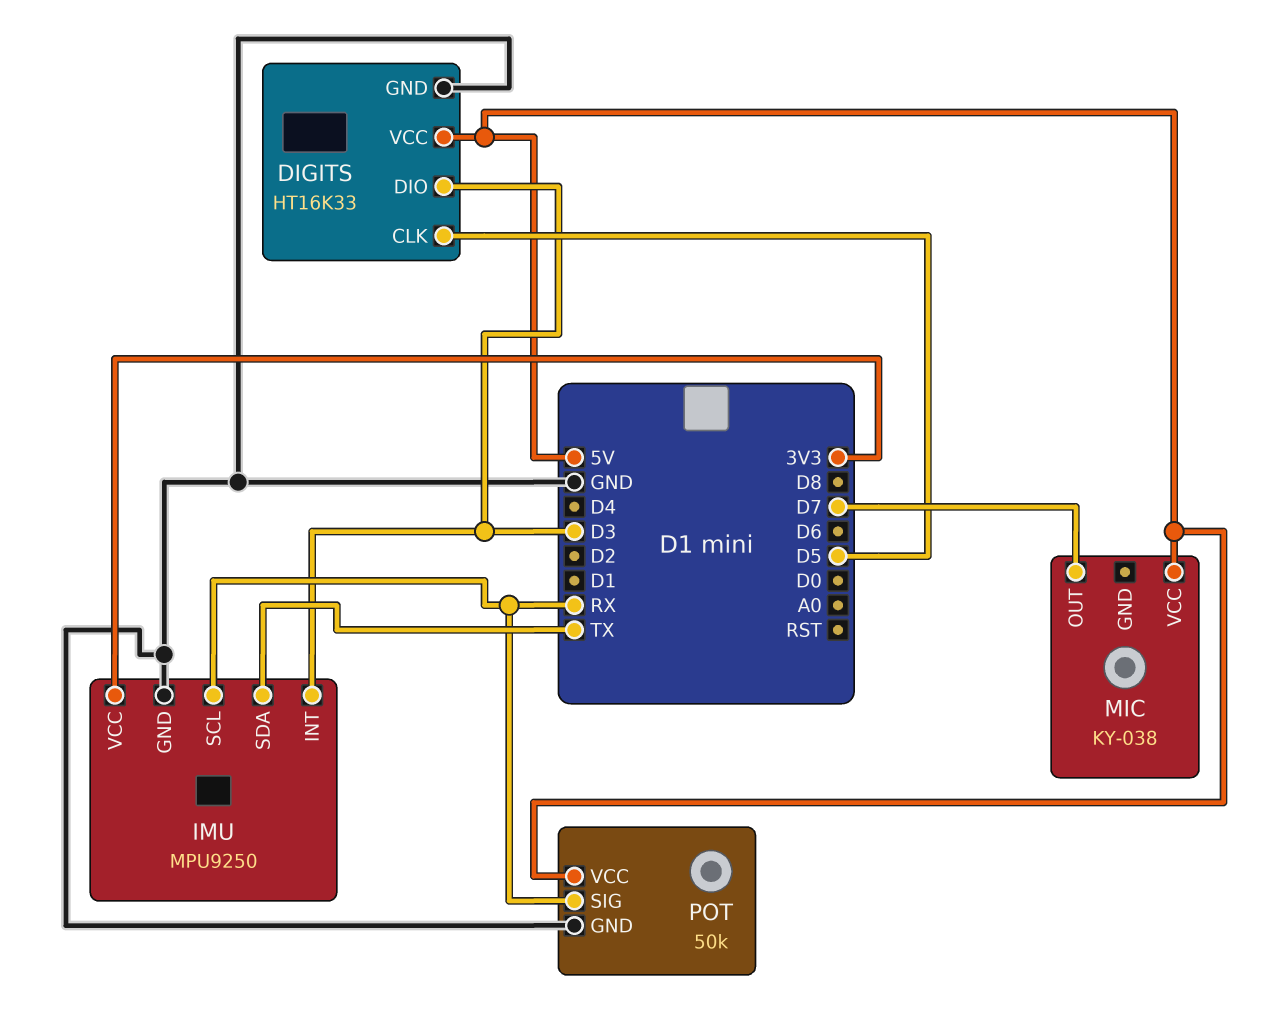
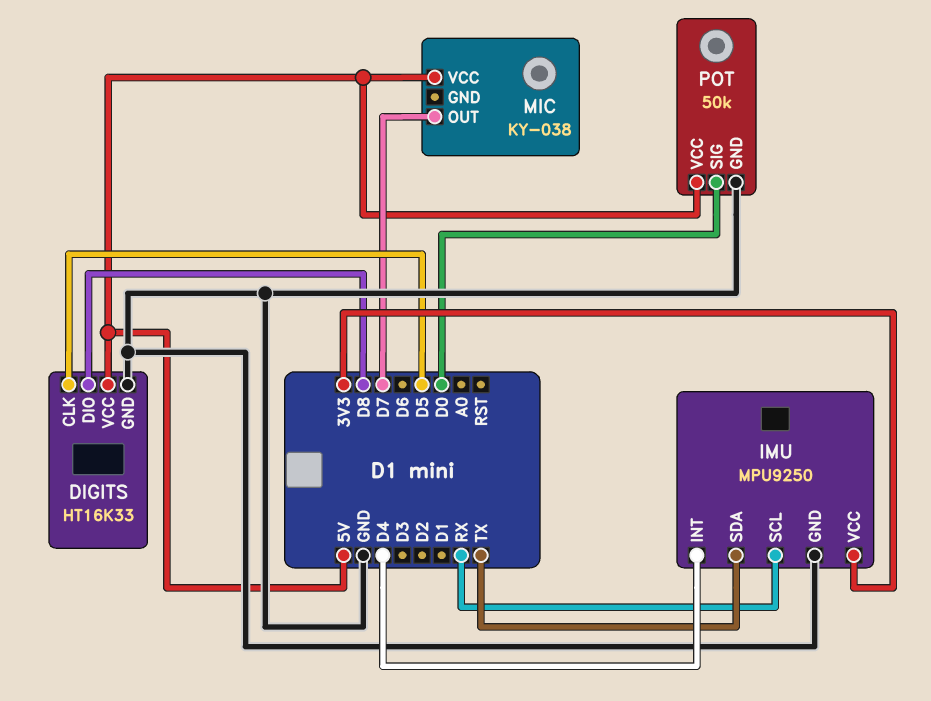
DIGITS pin DIO: D3 -> D8
IMU pin INT: D3 -> D4
POT pin SIG: RX -> D0

